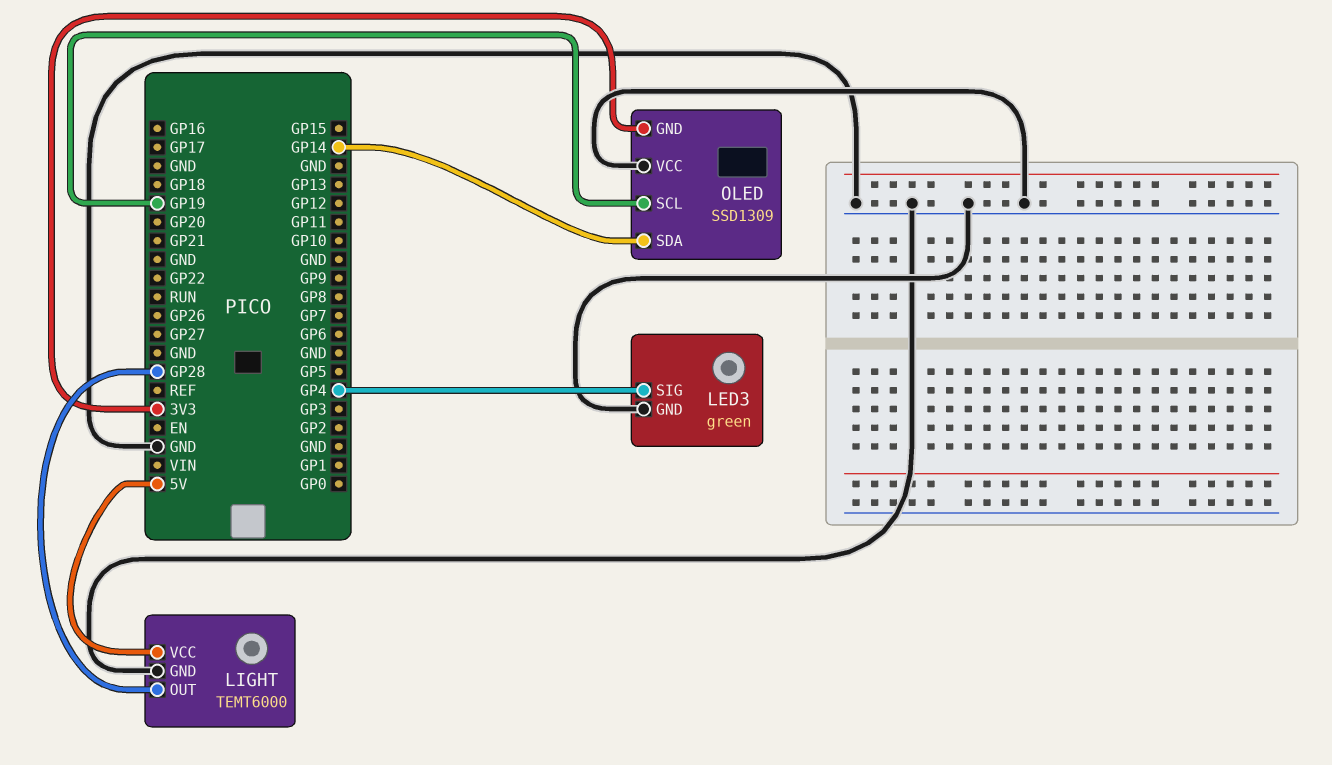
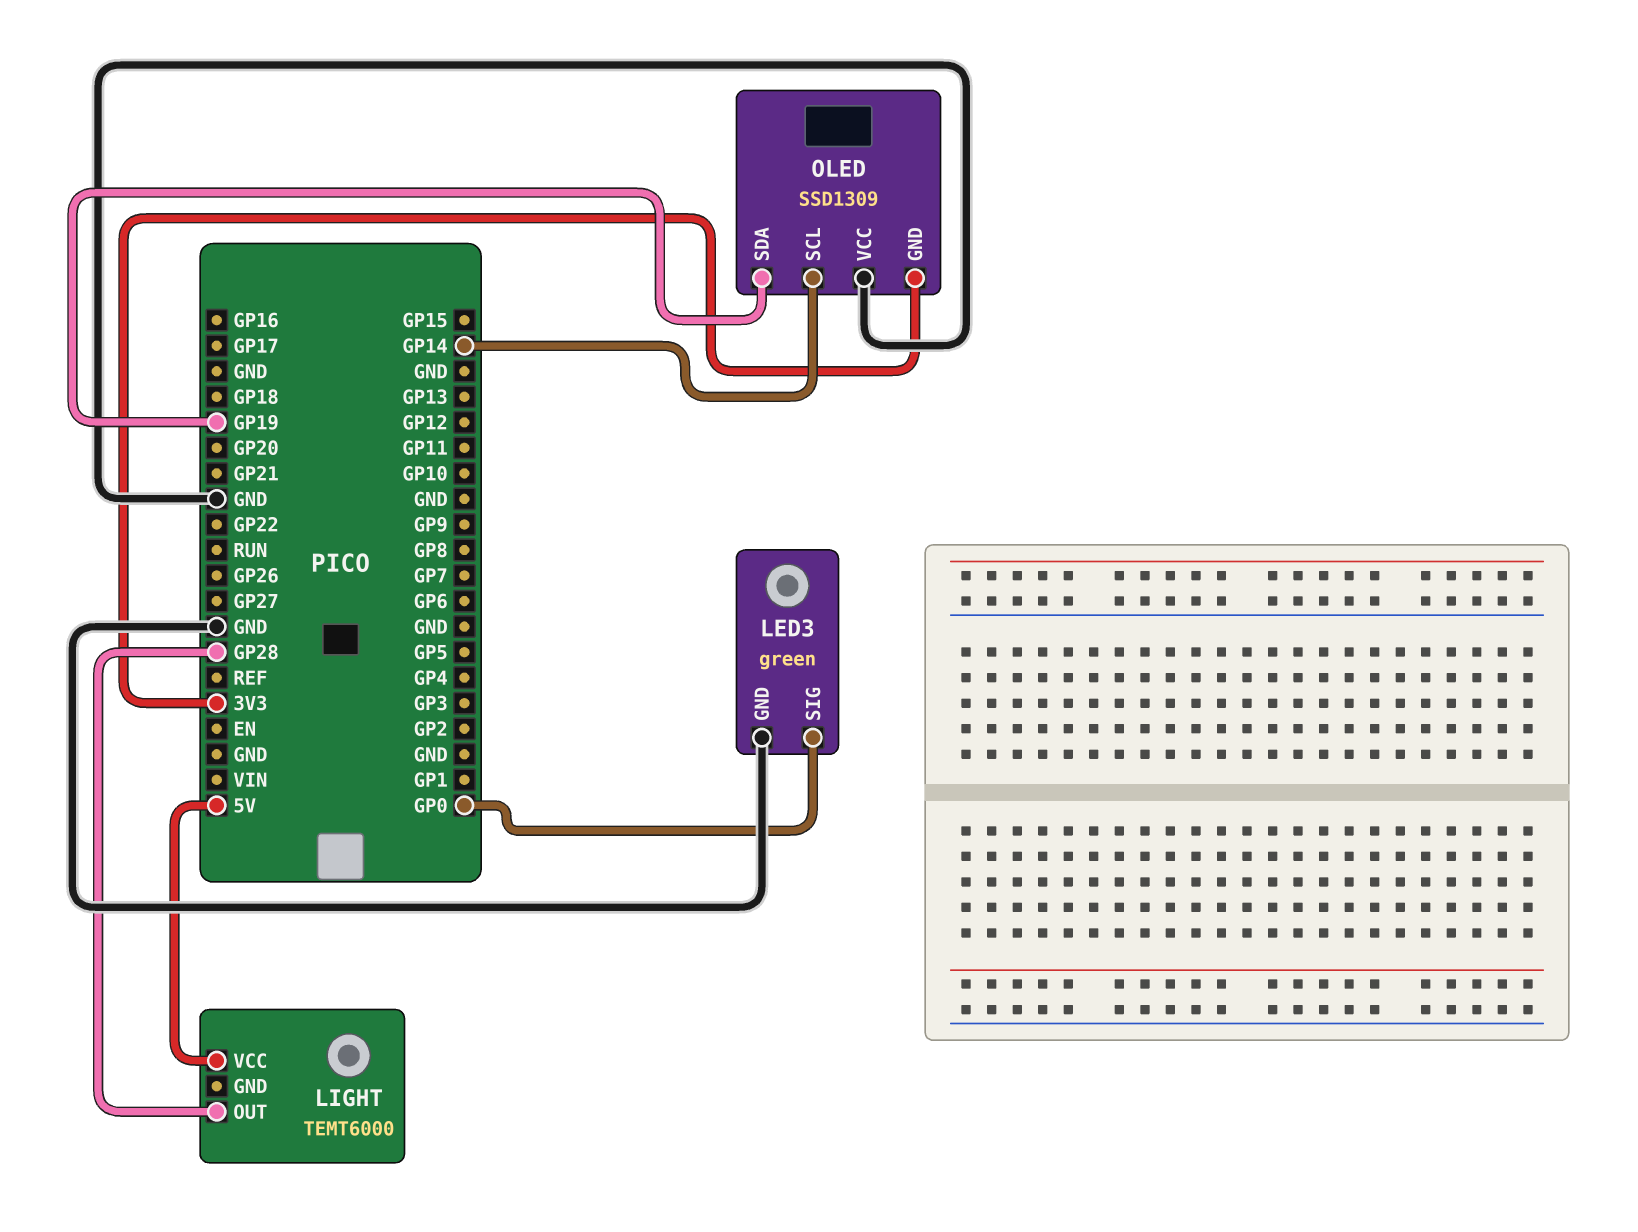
LED3 pin SIG: GP4 -> GP0
LIGHT pin GND: GND -> none
OLED pin SCL: GP19 -> GP14
OLED pin SDA: GP14 -> GP19

